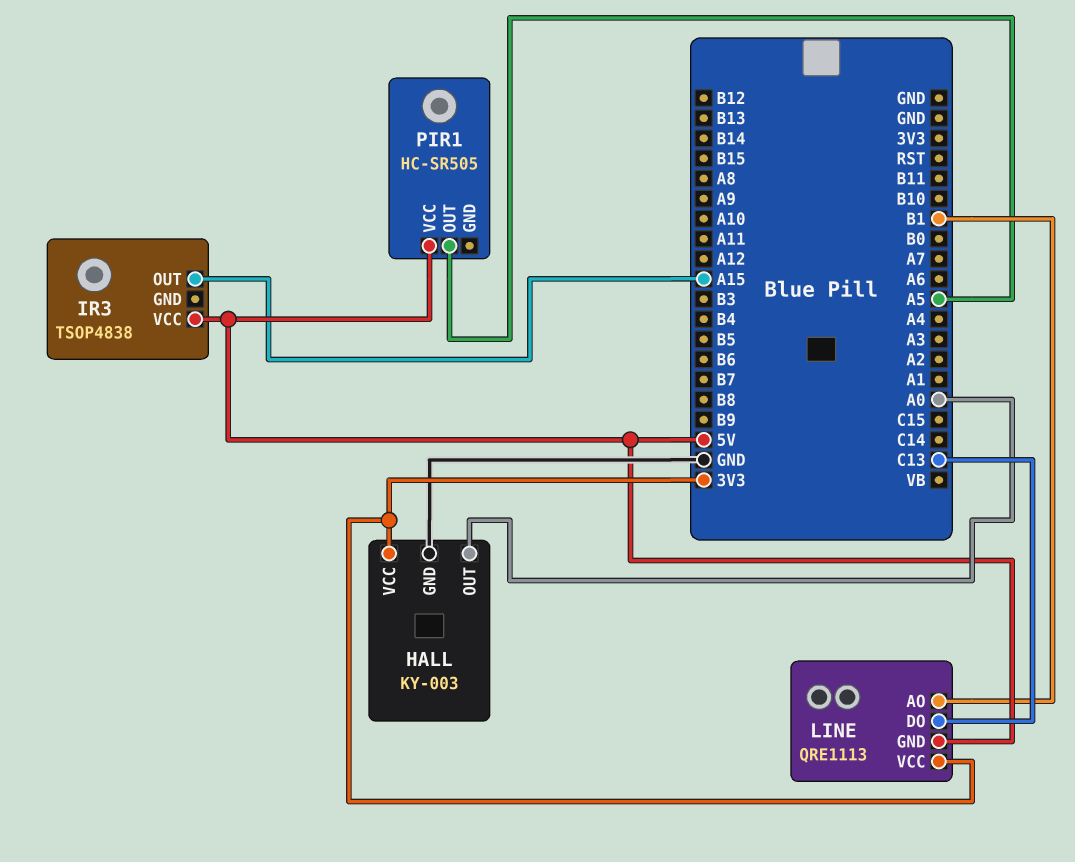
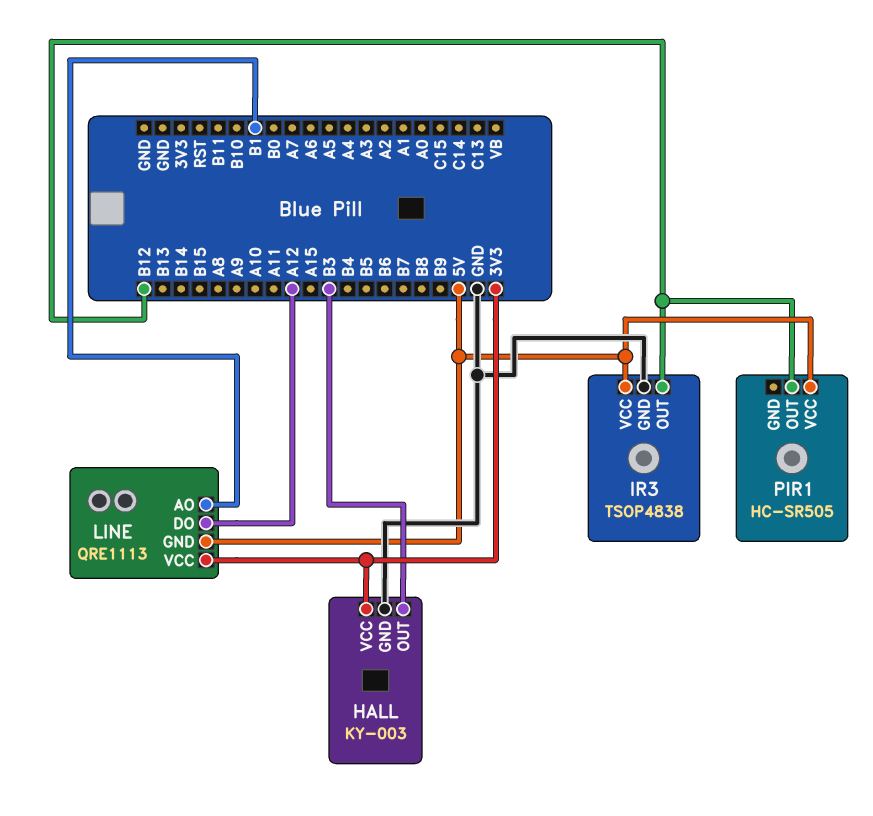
HALL pin OUT: A0 -> B3
IR3 pin GND: none -> GND
IR3 pin OUT: A15 -> B12
LINE pin DO: C13 -> A12
PIR1 pin OUT: A5 -> B12

